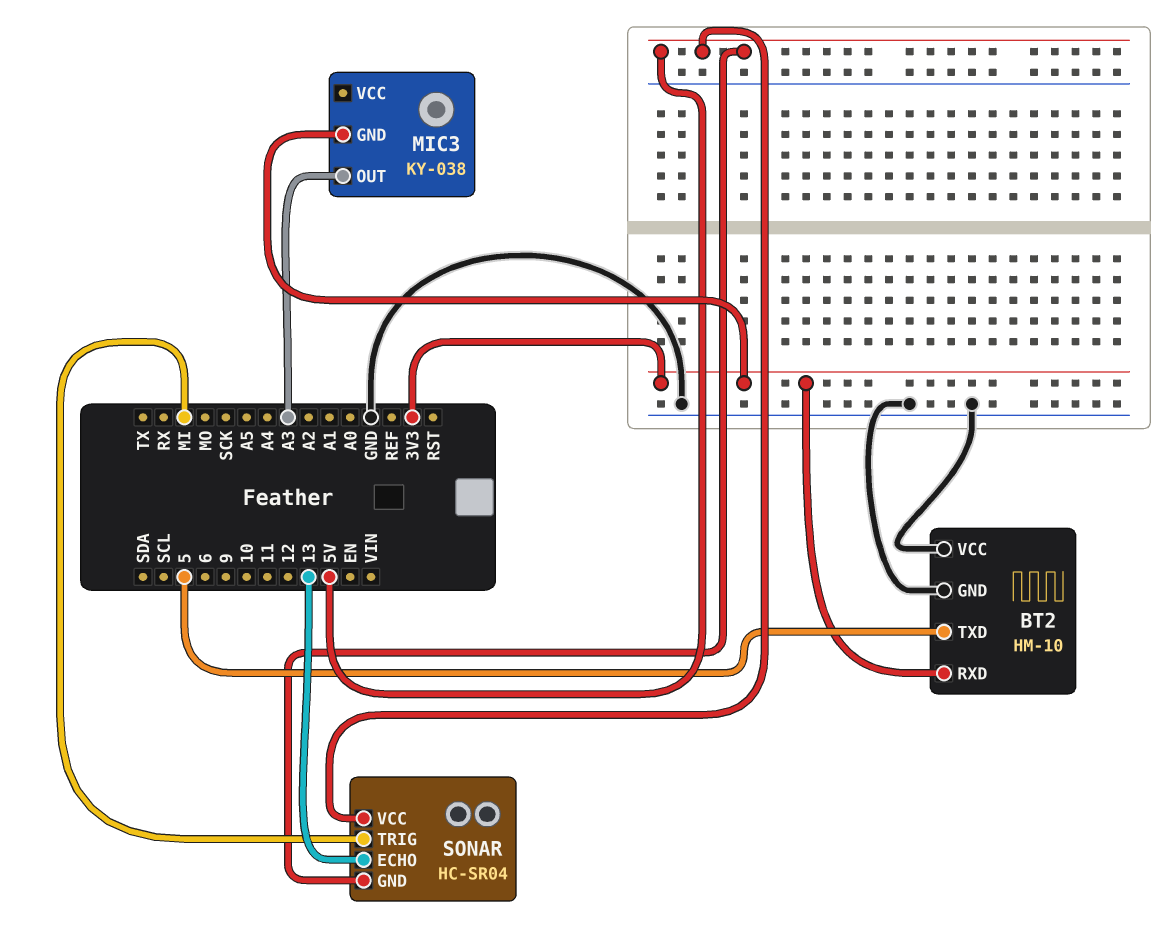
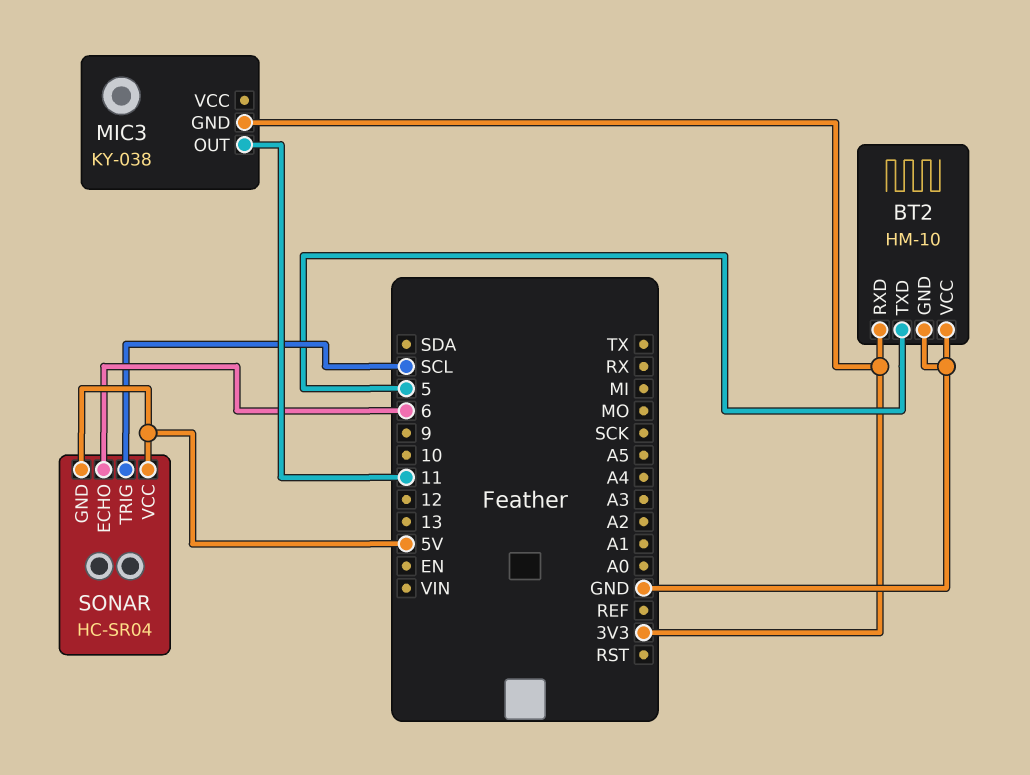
MIC3 pin OUT: A3 -> 11
SONAR pin ECHO: 13 -> 6
SONAR pin TRIG: MI -> SCL

